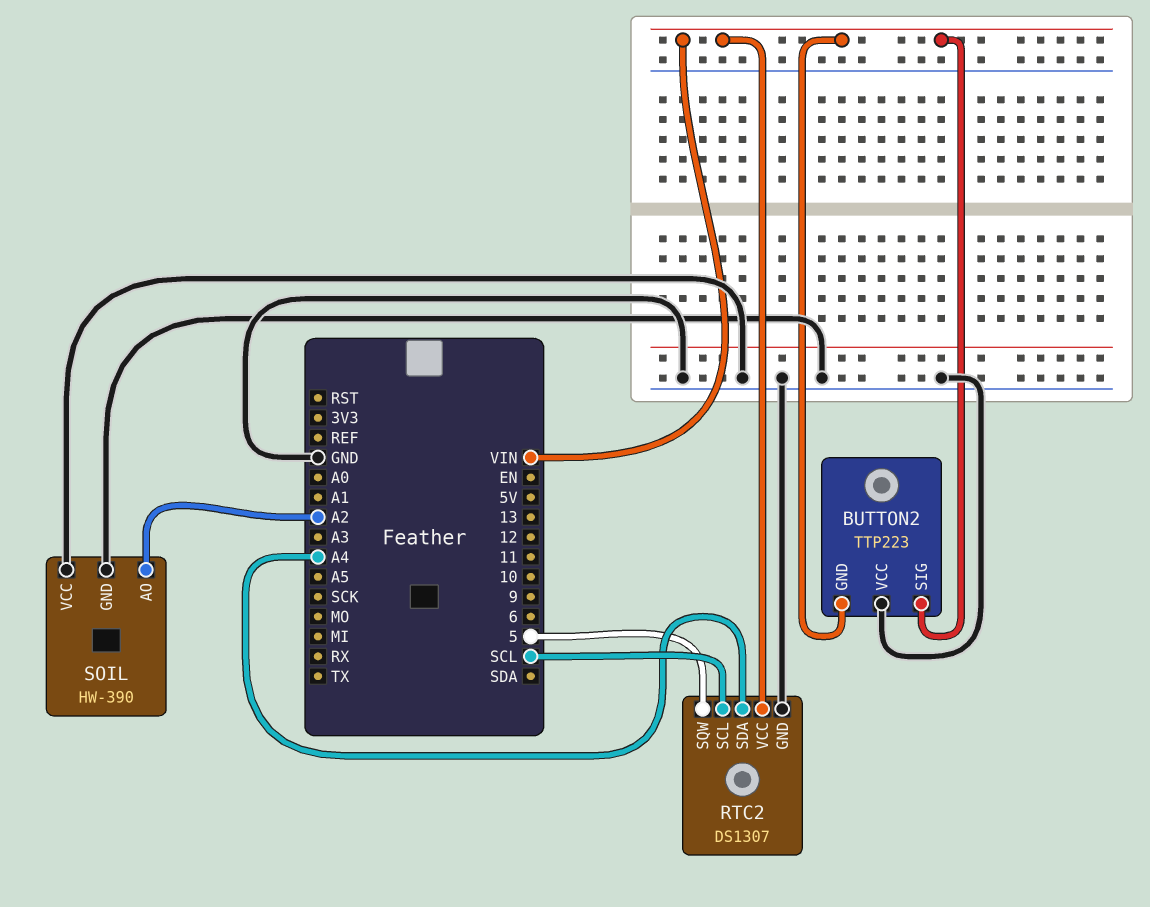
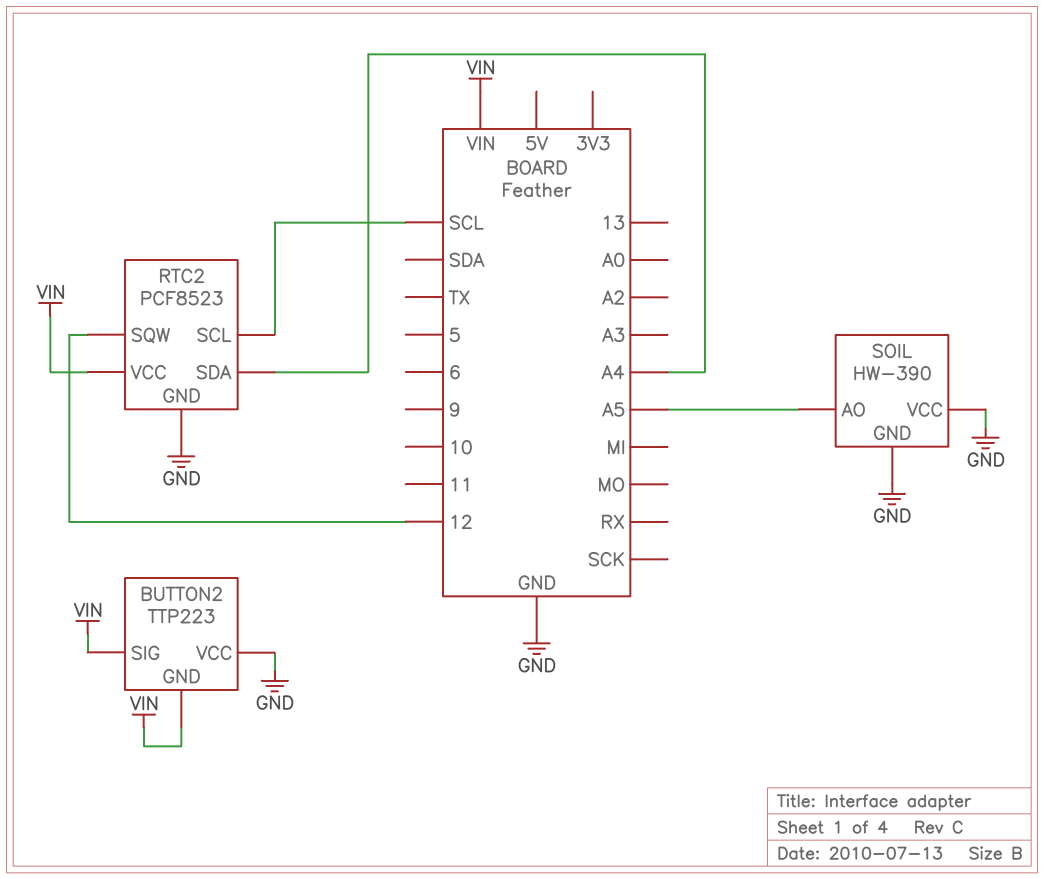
RTC2: DS1307 -> PCF8523
RTC2 pin SQW: 5 -> 12
SOIL pin AO: A2 -> A5

